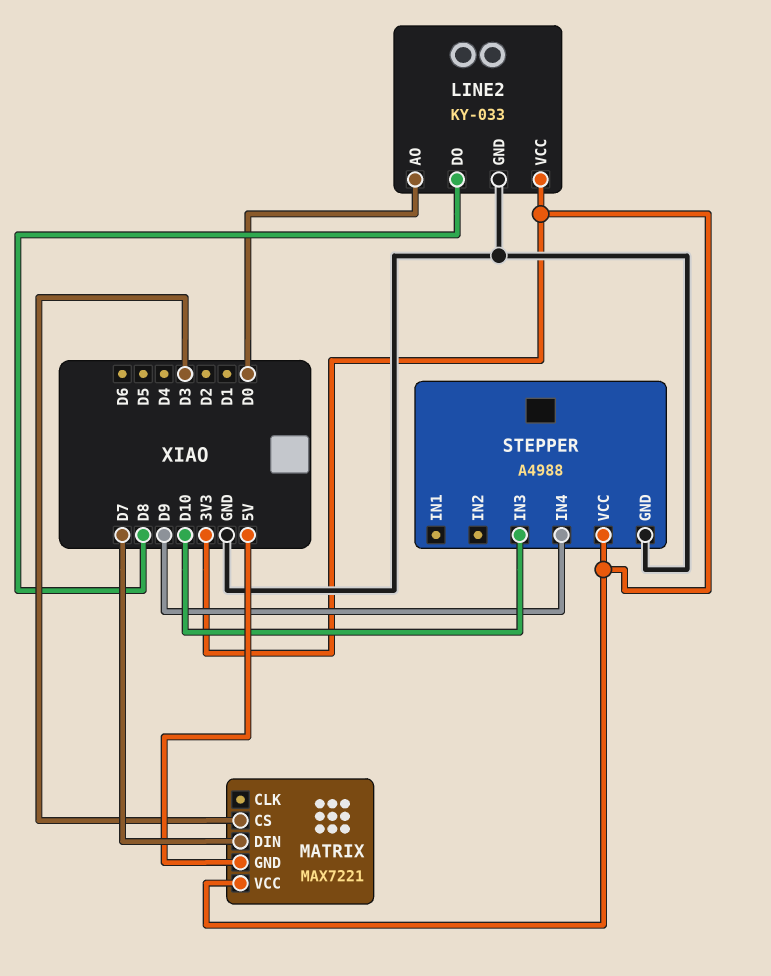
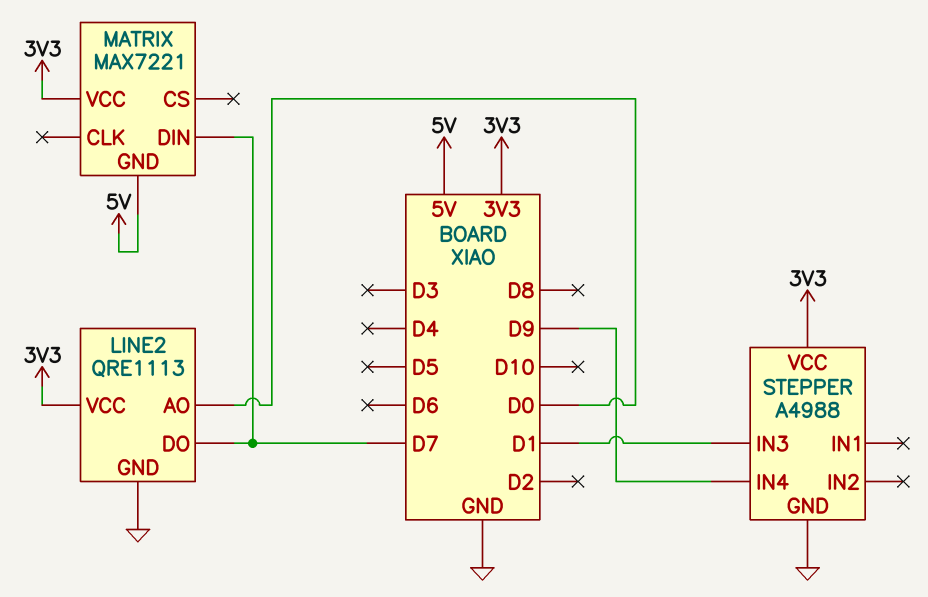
LINE2: KY-033 -> QRE1113
LINE2 pin DO: D8 -> D7
MATRIX pin CS: D3 -> none
STEPPER pin IN3: D10 -> D1

